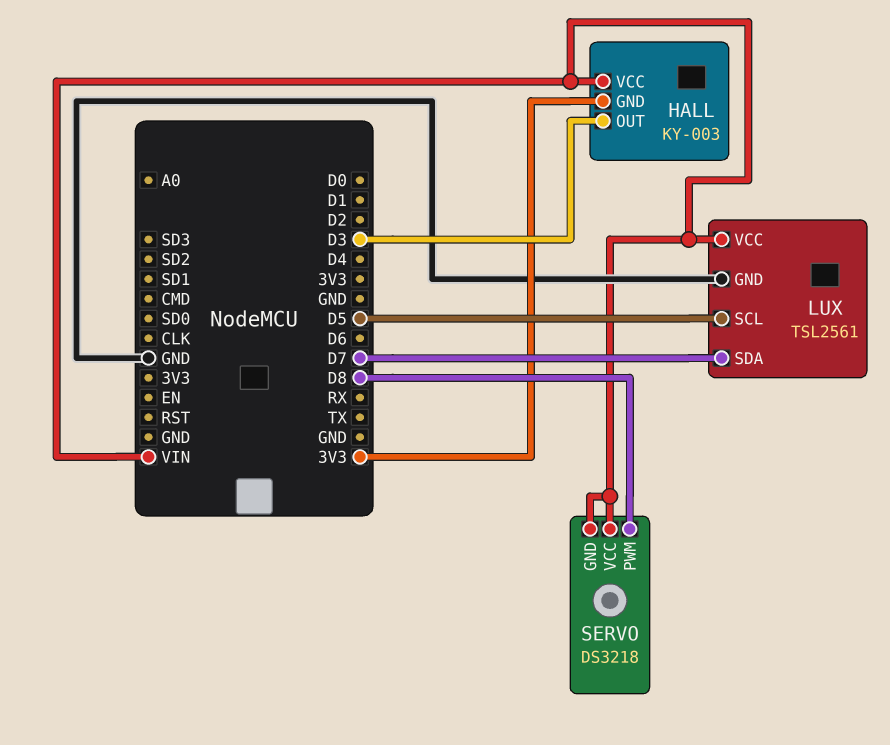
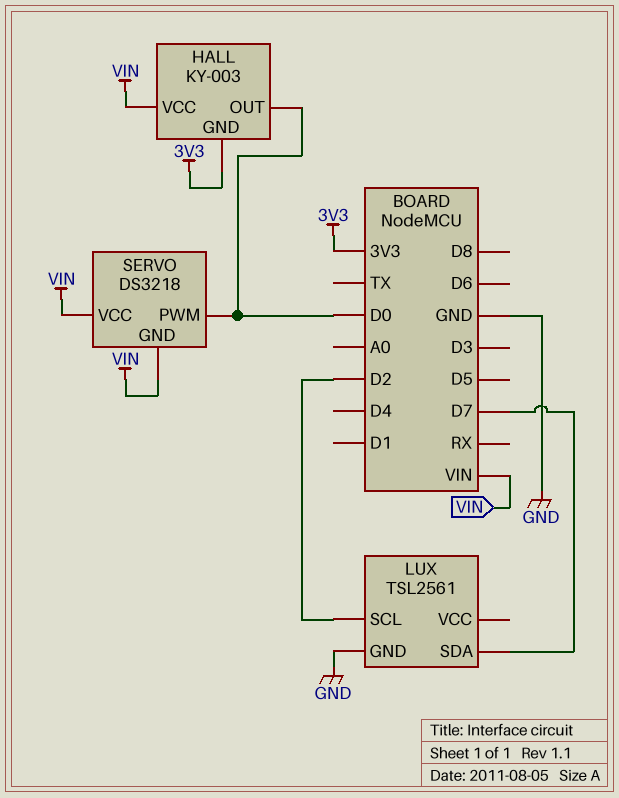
HALL pin OUT: D3 -> D0
LUX pin SCL: D5 -> D2
LUX pin VCC: VIN -> none
SERVO pin PWM: D8 -> D0

